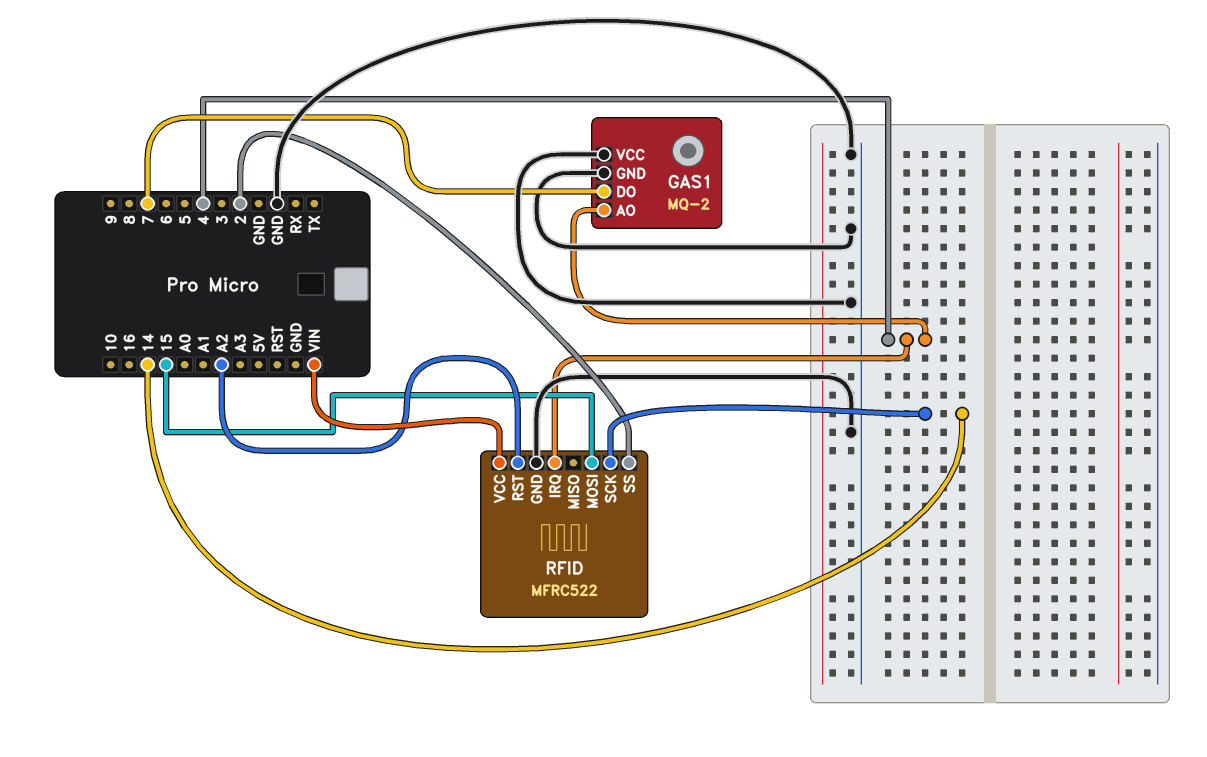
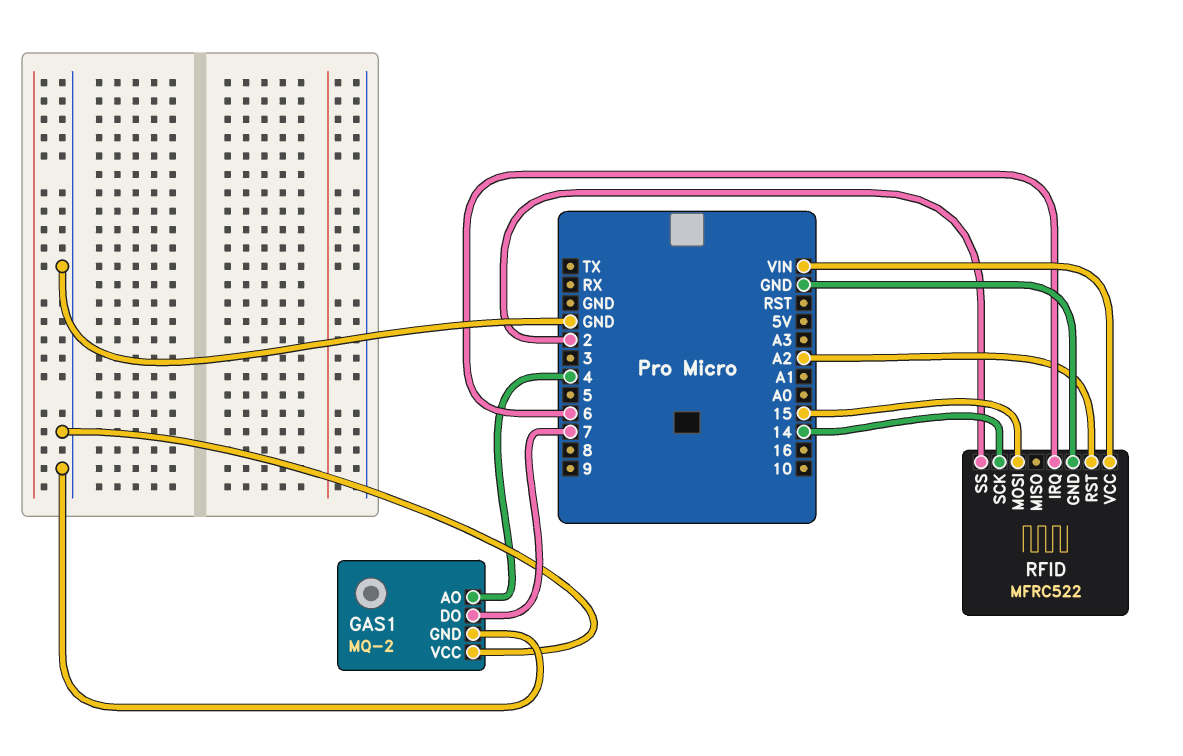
RFID pin IRQ: 4 -> 6

